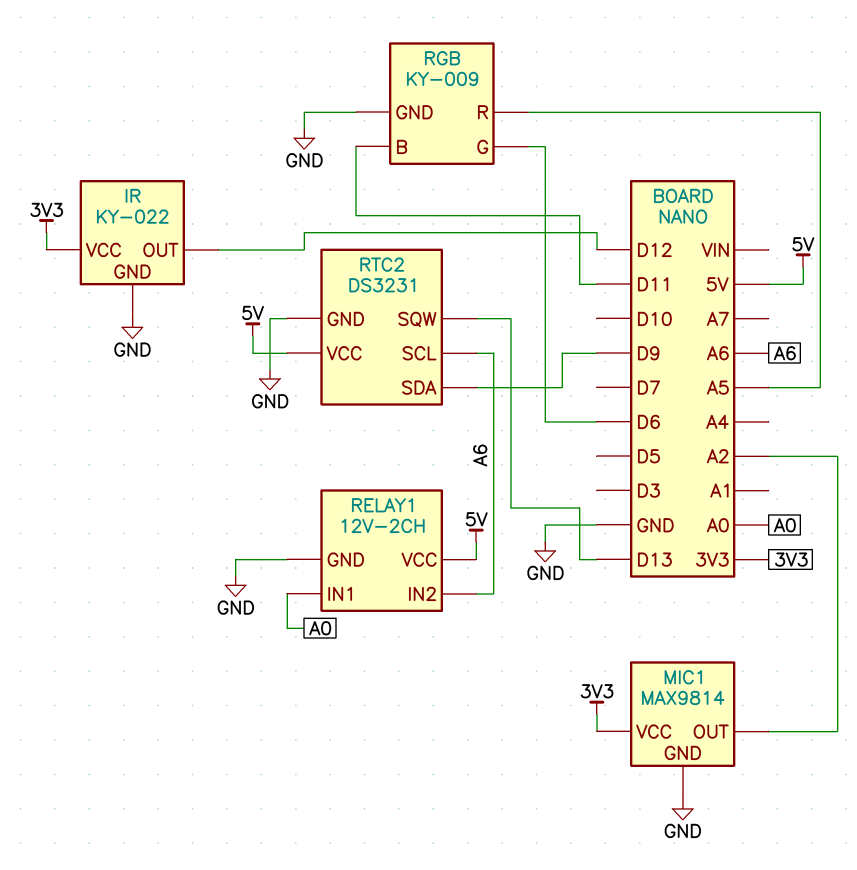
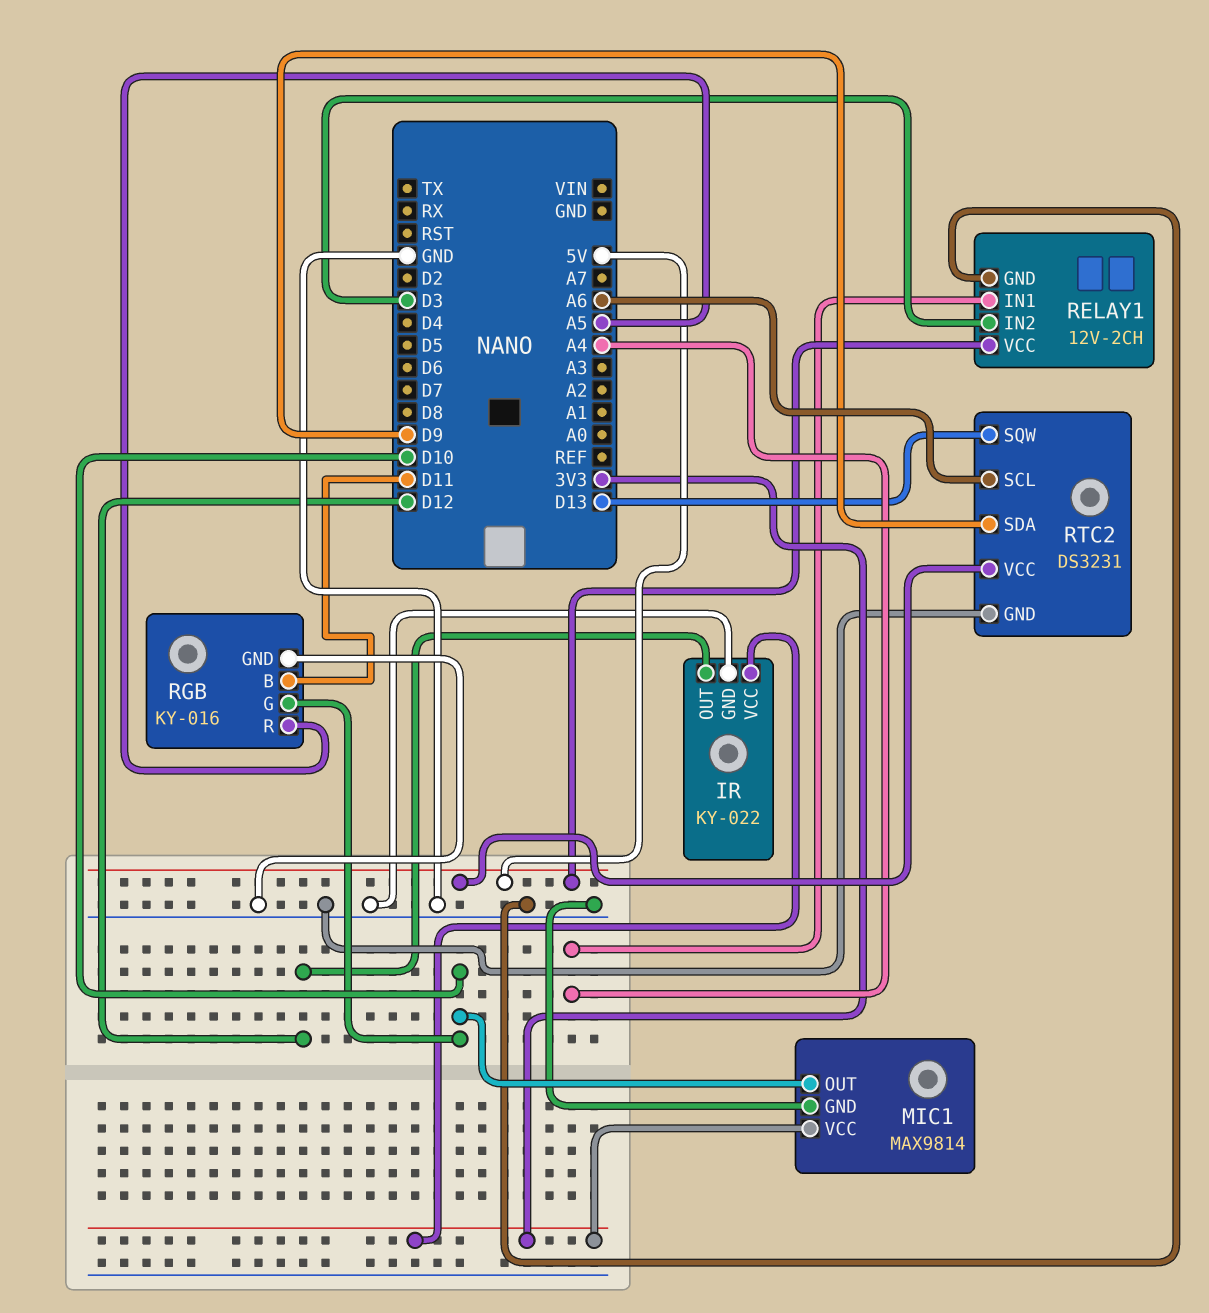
MIC1 pin OUT: A2 -> D10
RELAY1 pin IN1: A0 -> A4
RELAY1 pin IN2: A6 -> D3
RGB: KY-009 -> KY-016
RGB pin G: D6 -> D10

